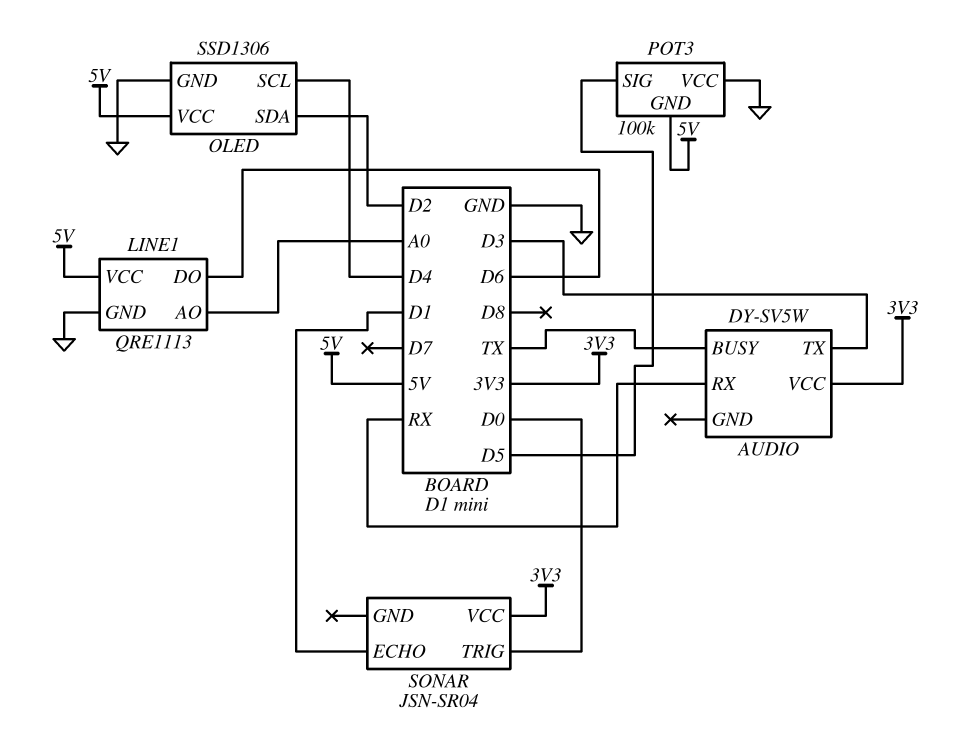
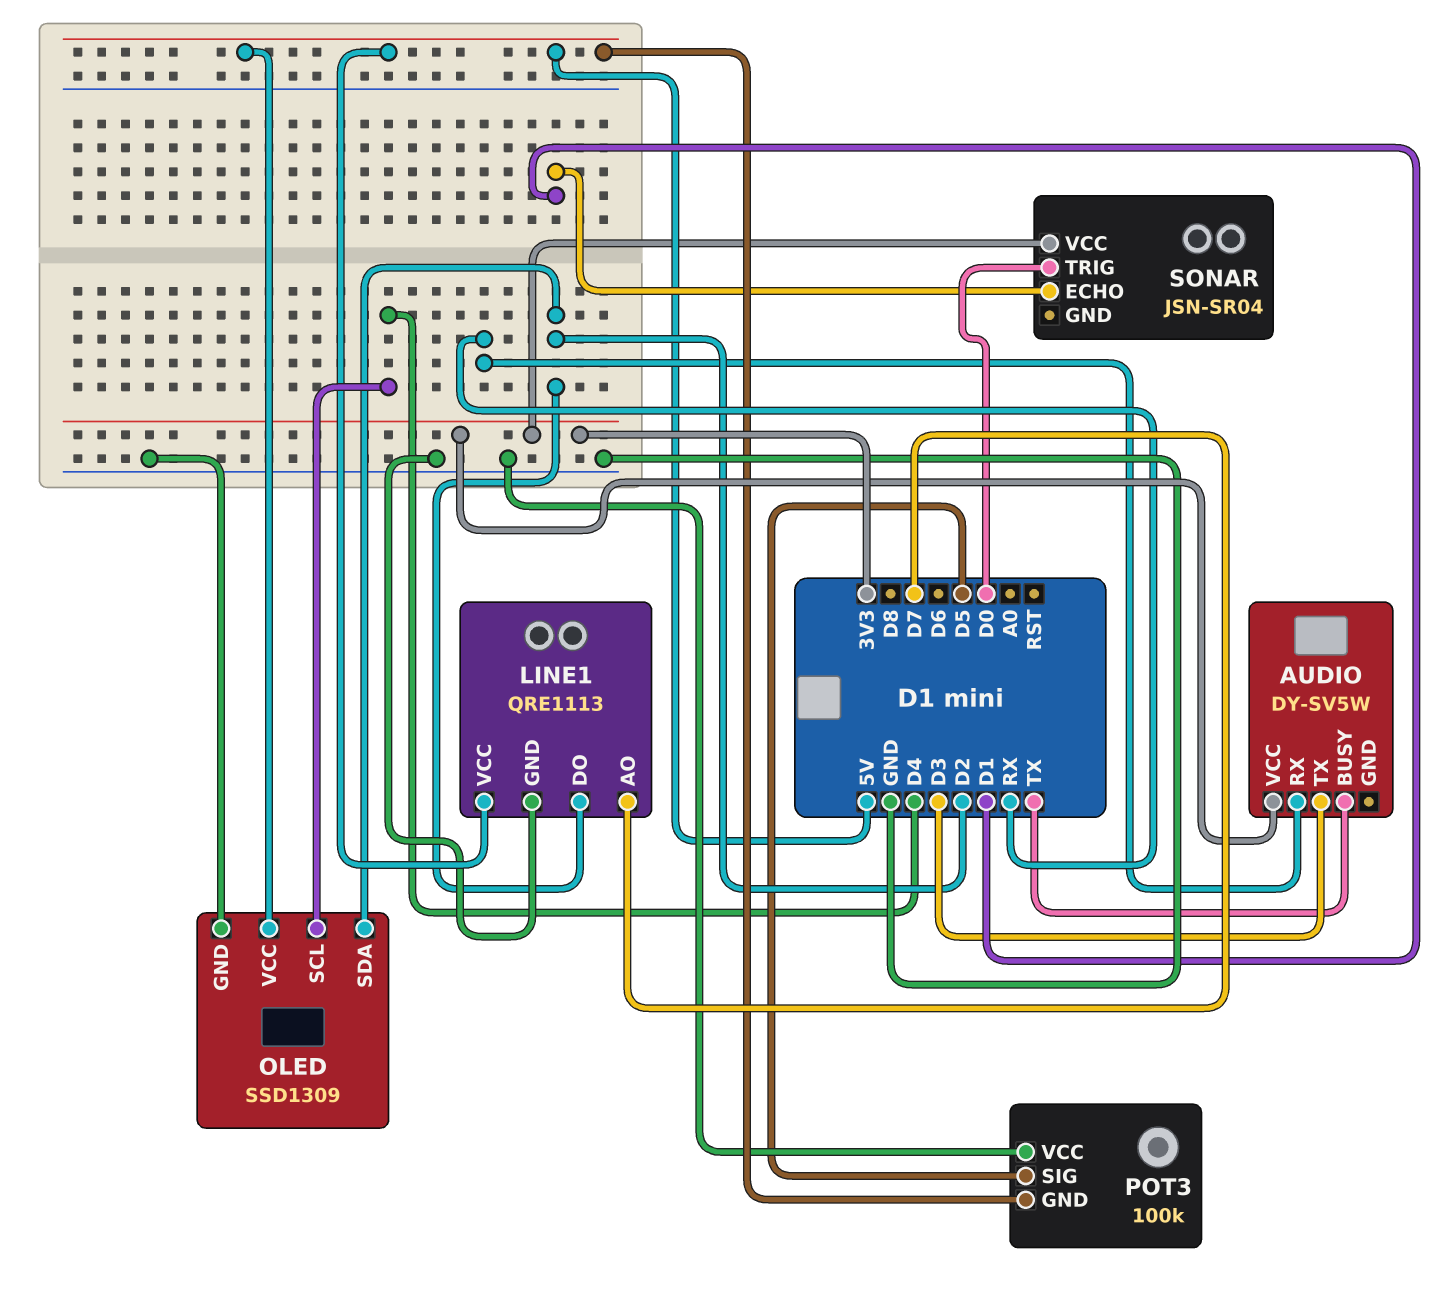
LINE1 pin AO: A0 -> D7
LINE1 pin DO: D6 -> D2
OLED: SSD1306 -> SSD1309

